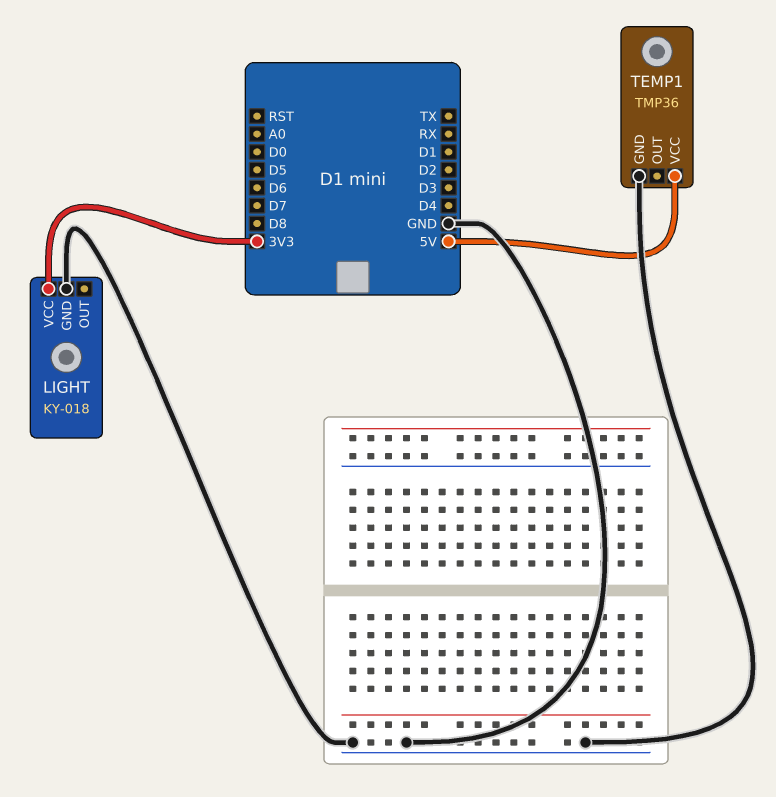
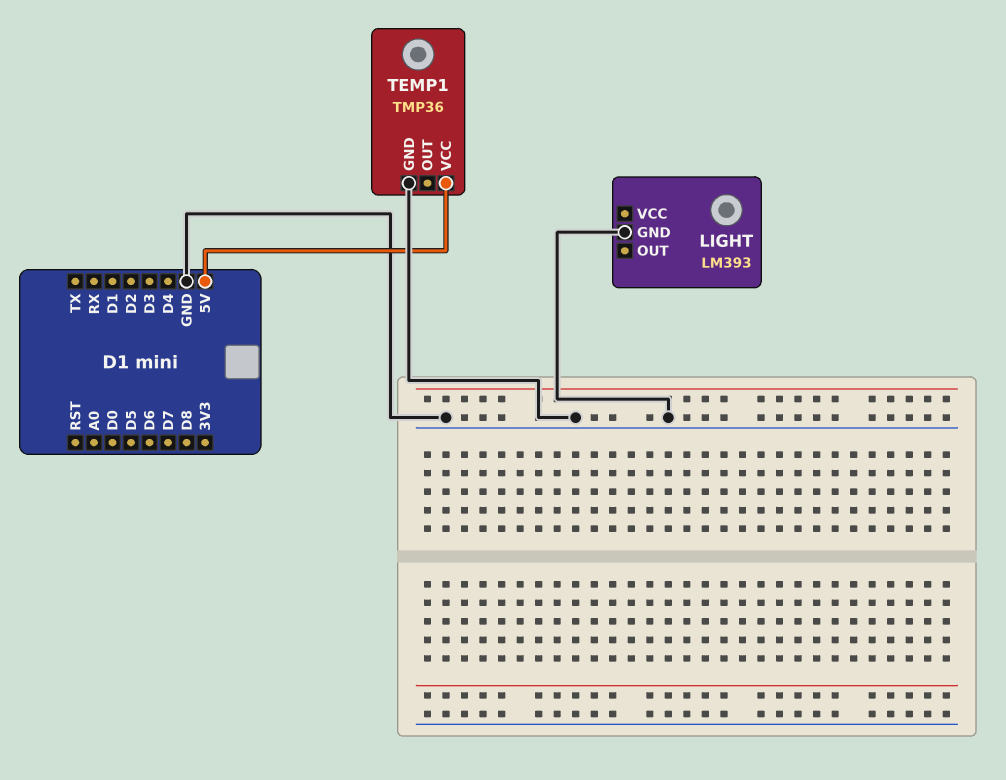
LIGHT: KY-018 -> LM393
LIGHT pin VCC: 3V3 -> none

